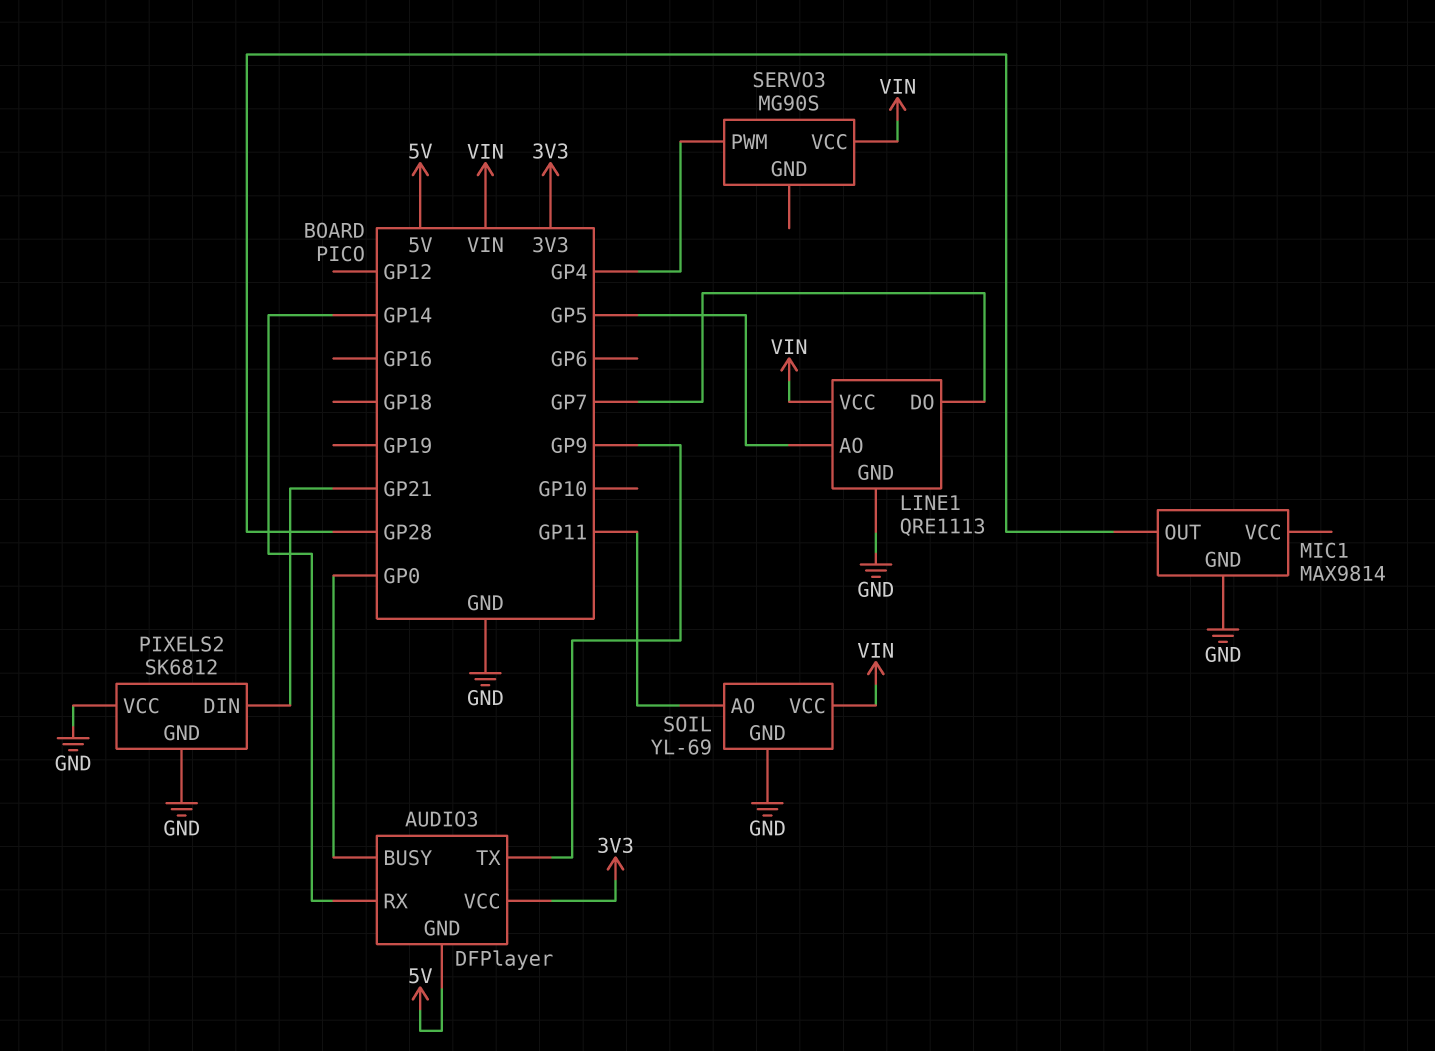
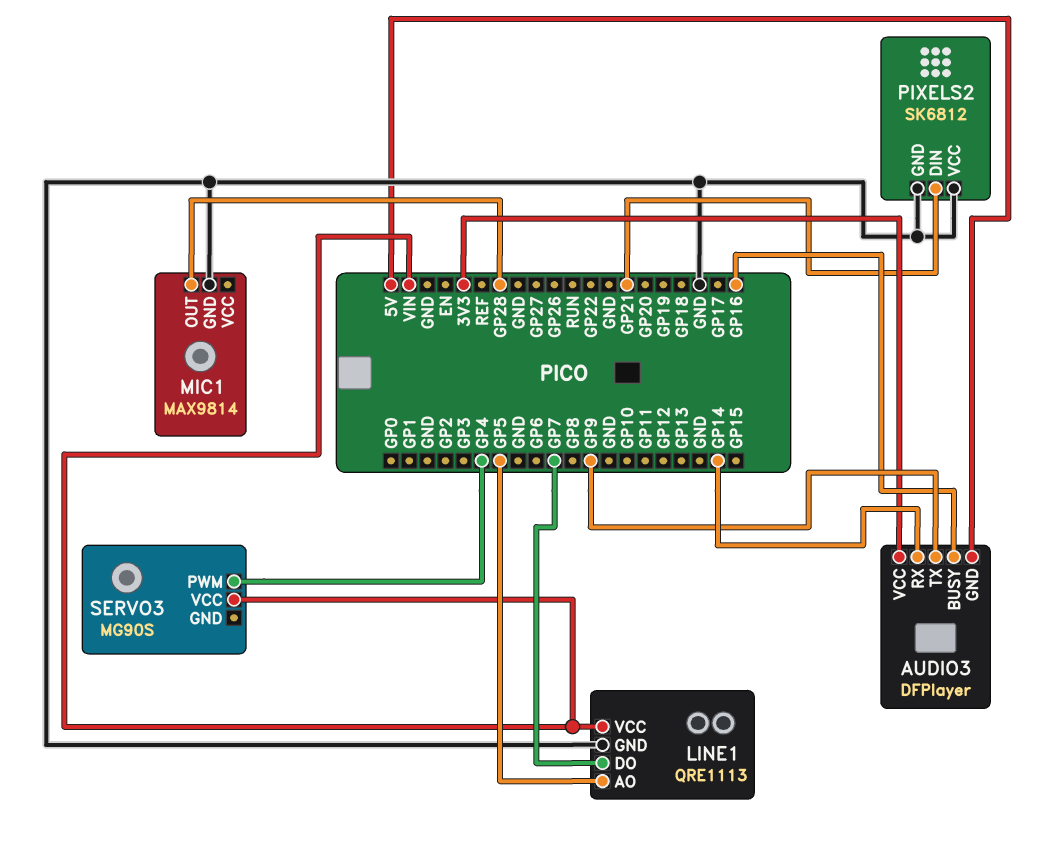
AUDIO3 pin BUSY: GP0 -> GP16
SOIL: YL-69 -> none
SOIL pin AO: GP11 -> none
SOIL pin GND: GND -> none
SOIL pin VCC: VIN -> none

